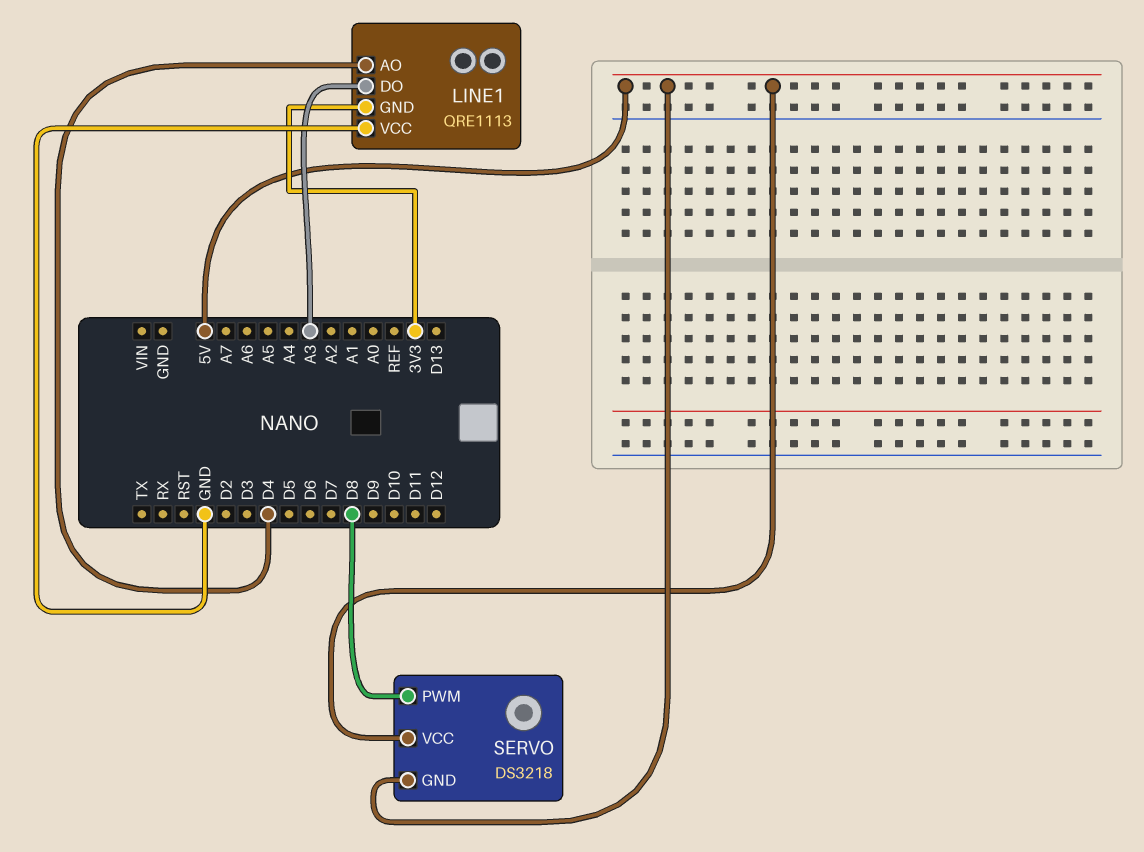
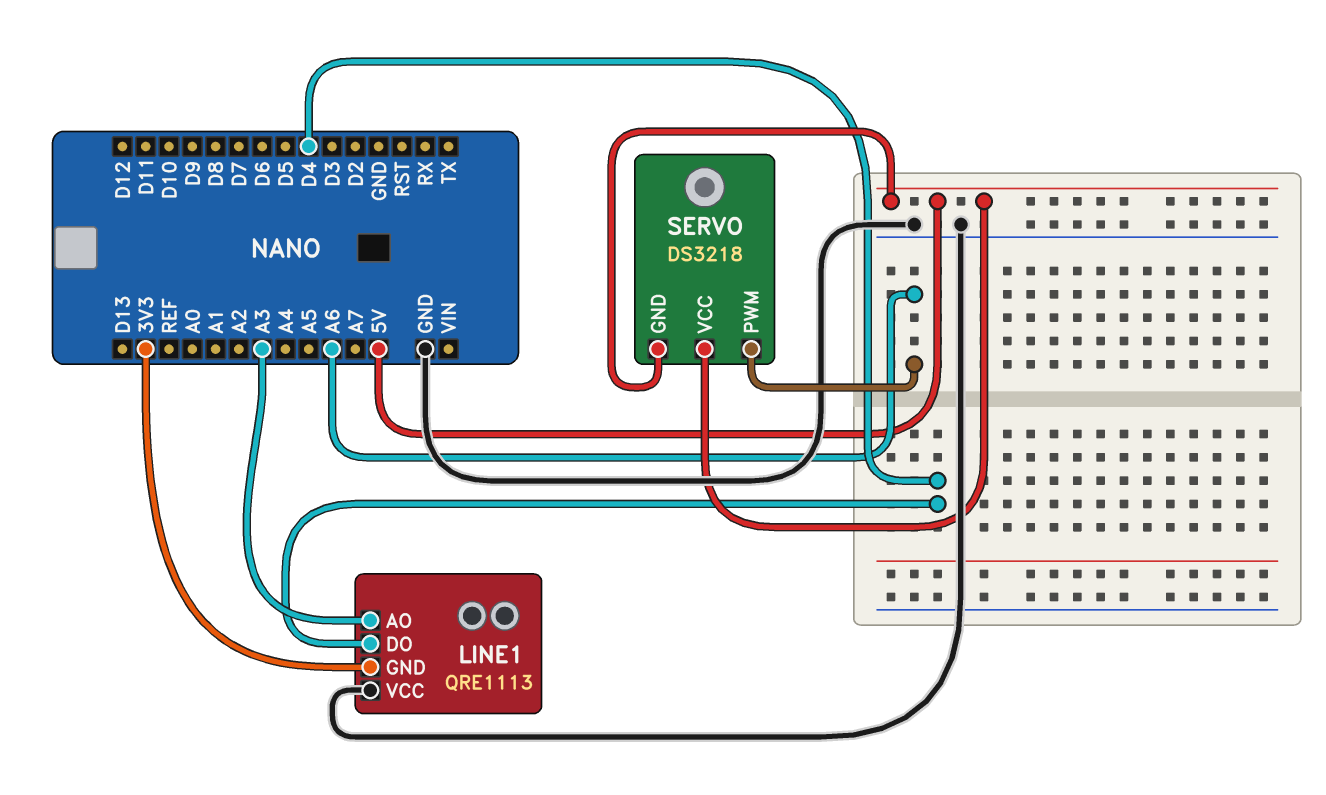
LINE1 pin AO: D4 -> A3
LINE1 pin DO: A3 -> D4
SERVO pin PWM: D8 -> A6

